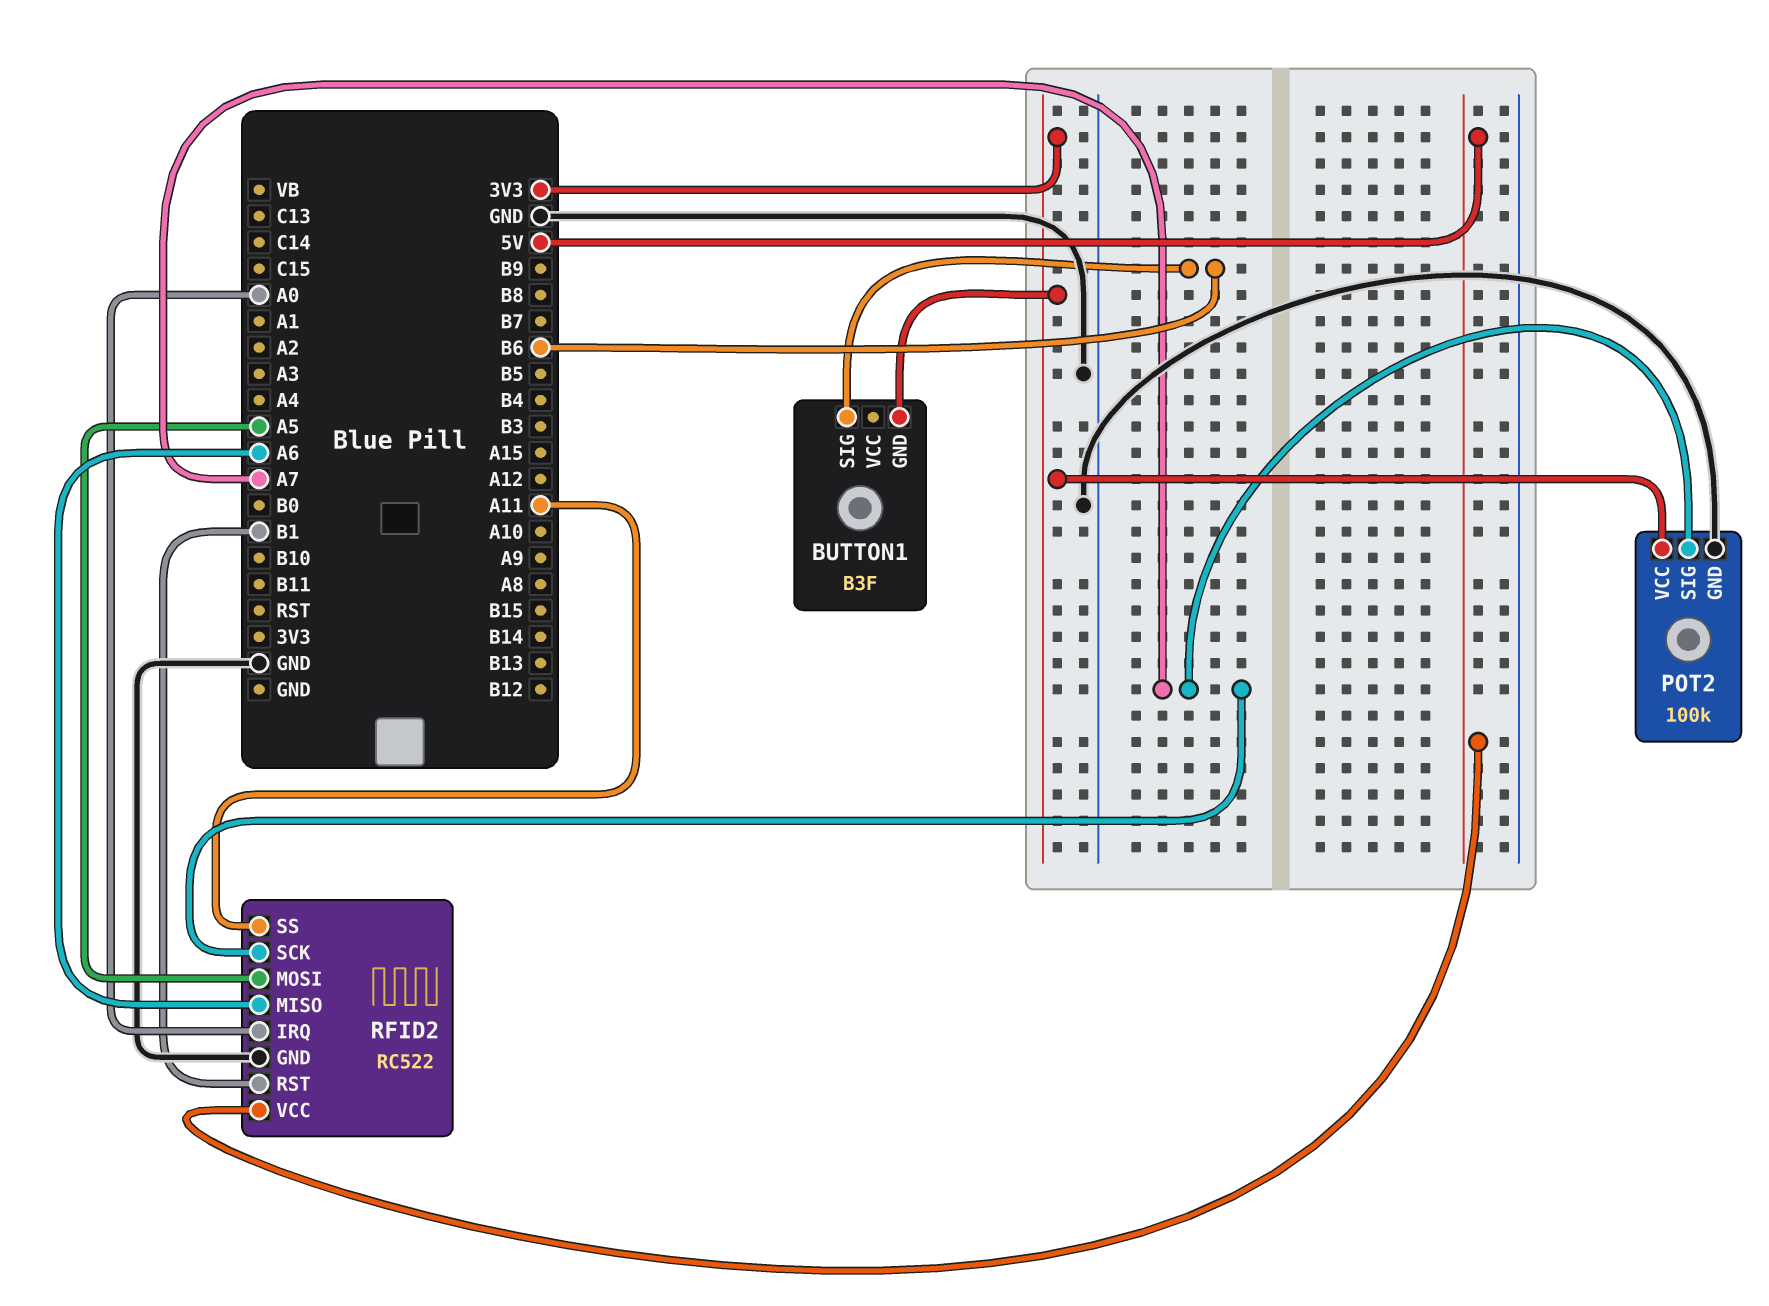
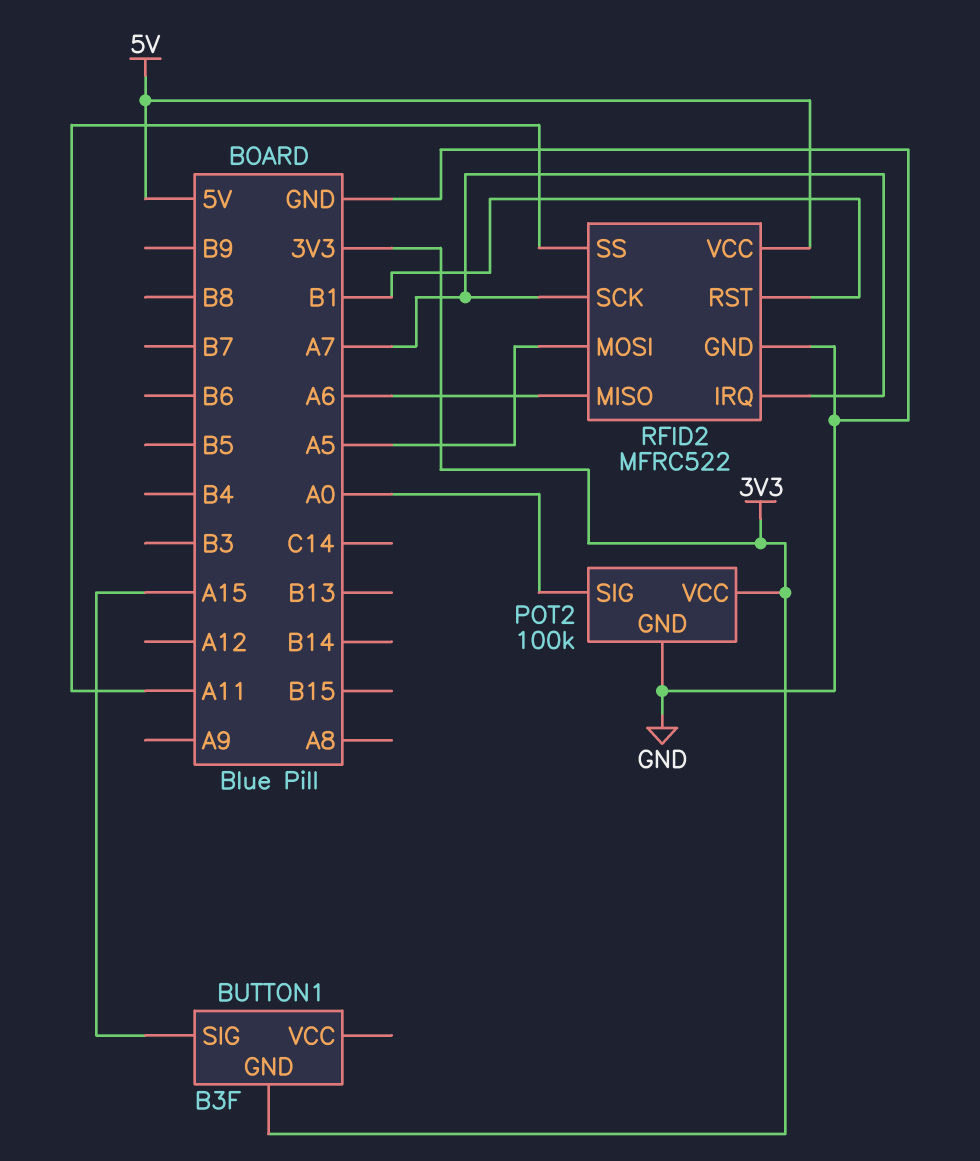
BUTTON1 pin SIG: B6 -> A15
POT2 pin SIG: A7 -> A0
RFID2: RC522 -> MFRC522
RFID2 pin IRQ: A0 -> A7

